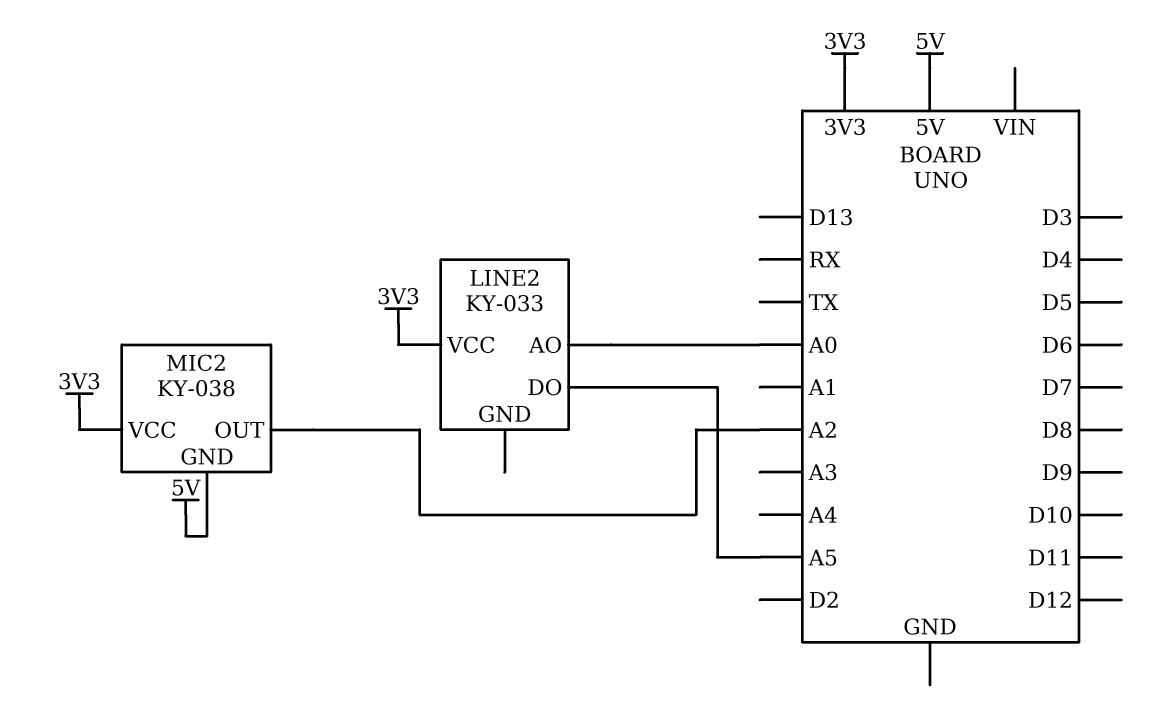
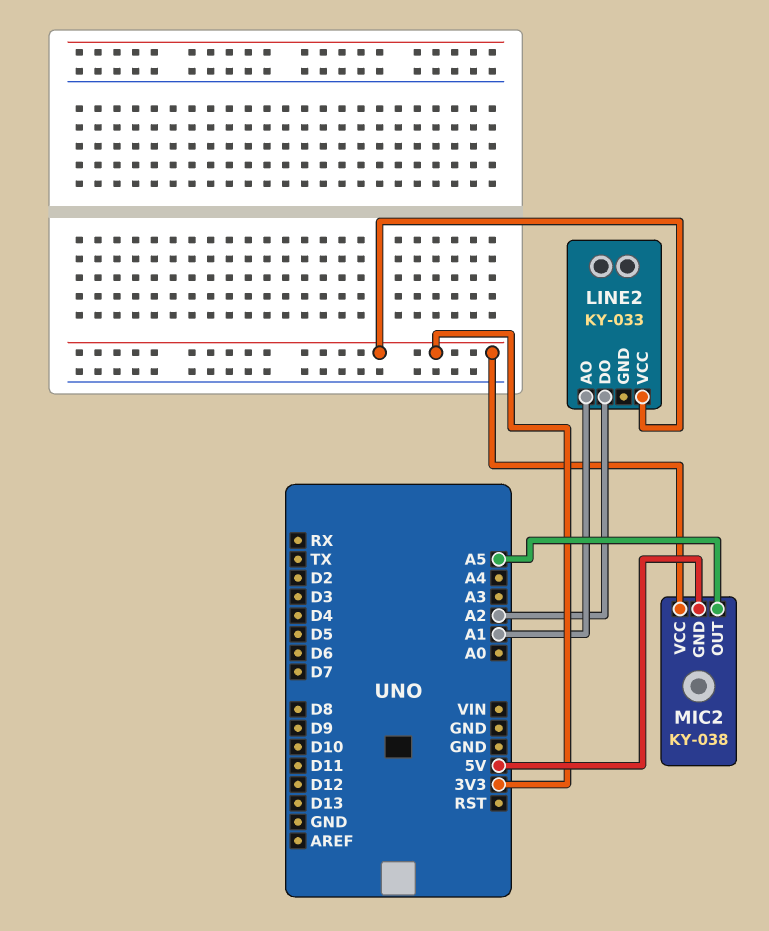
LINE2 pin AO: A0 -> A1
LINE2 pin DO: A5 -> A2
MIC2 pin OUT: A2 -> A5

